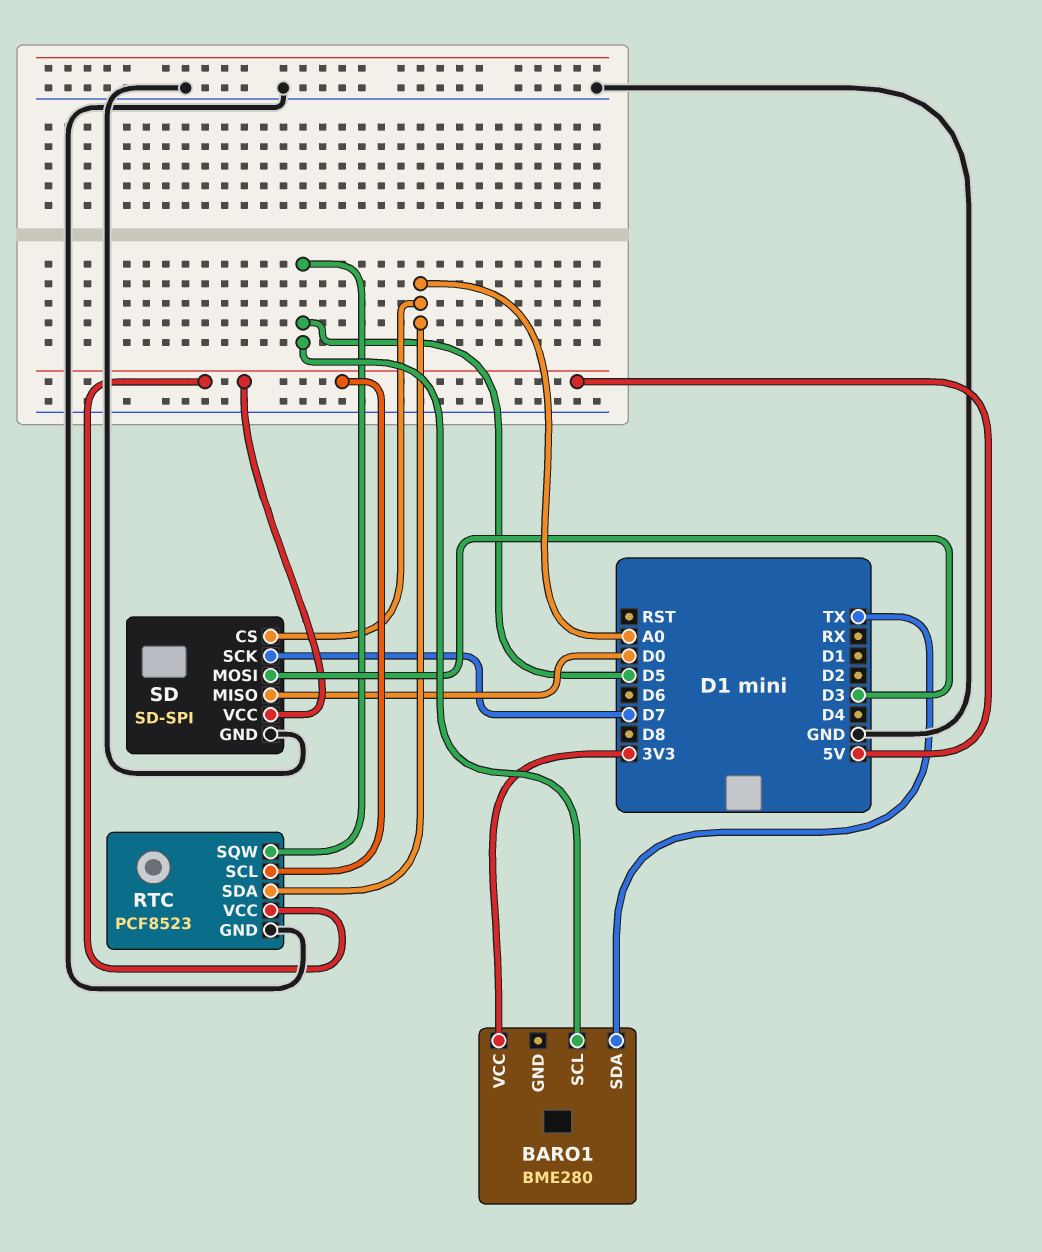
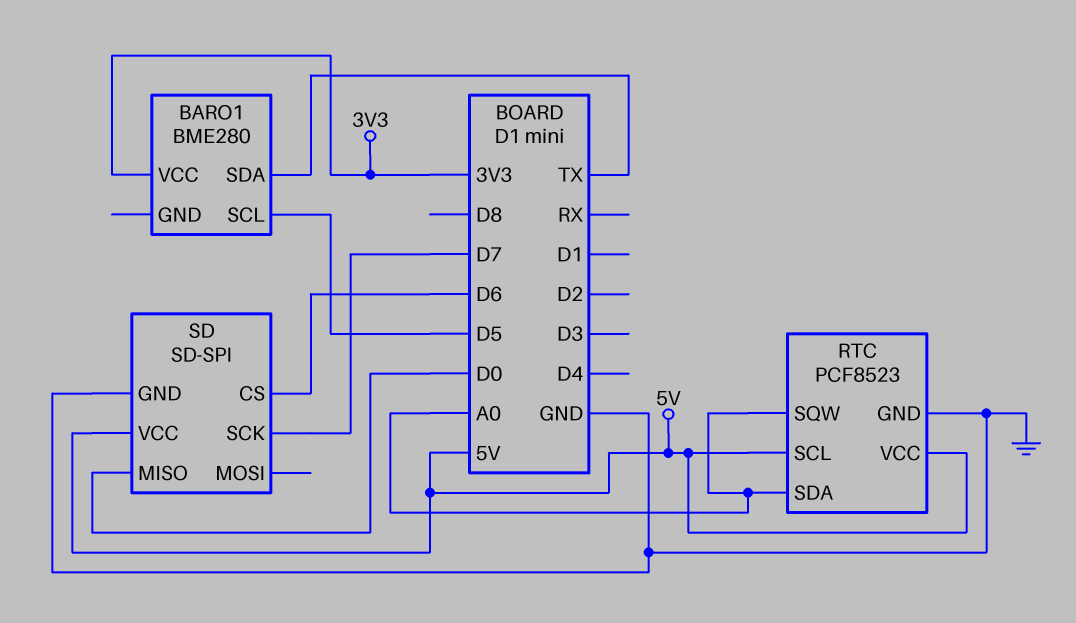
RTC pin SQW: D5 -> A0
SD pin CS: A0 -> D6
SD pin MOSI: D3 -> none

